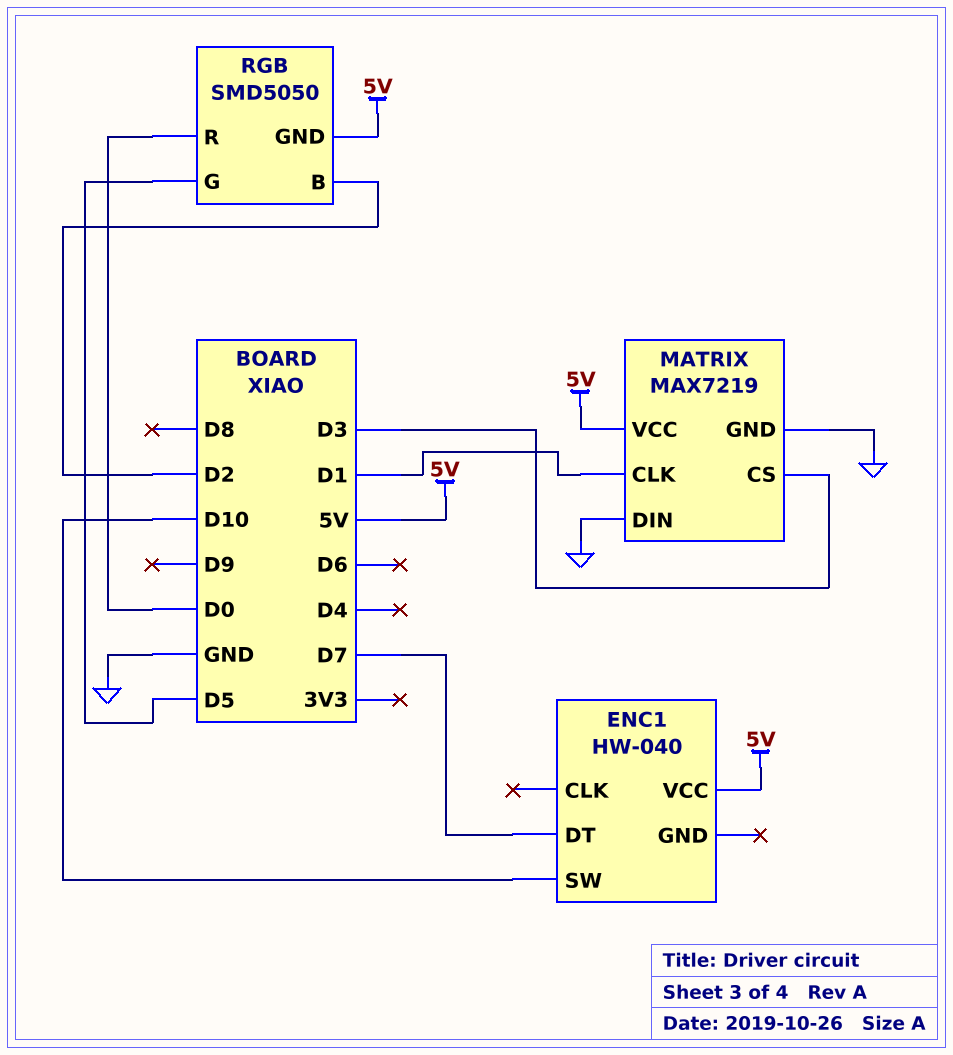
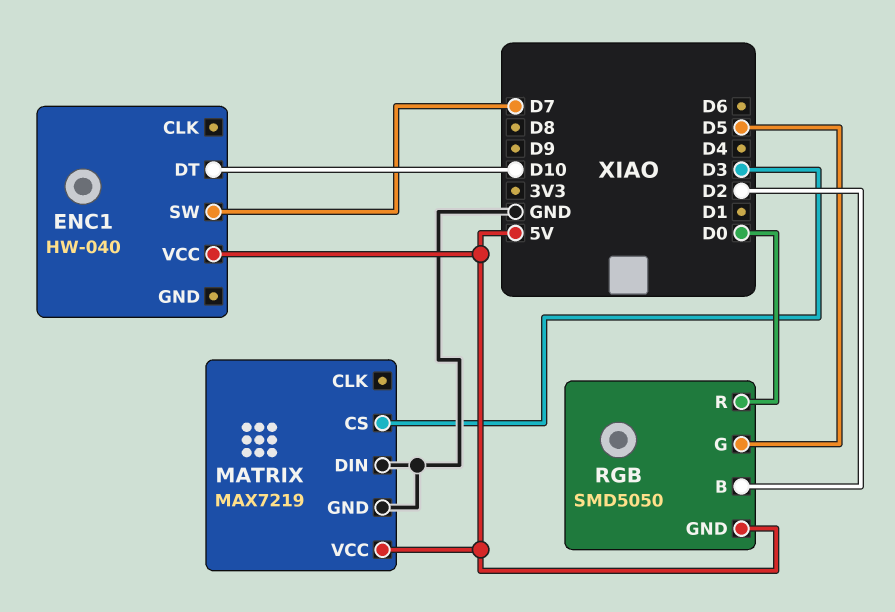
ENC1 pin DT: D7 -> D10
ENC1 pin SW: D10 -> D7
MATRIX pin CLK: D1 -> none

